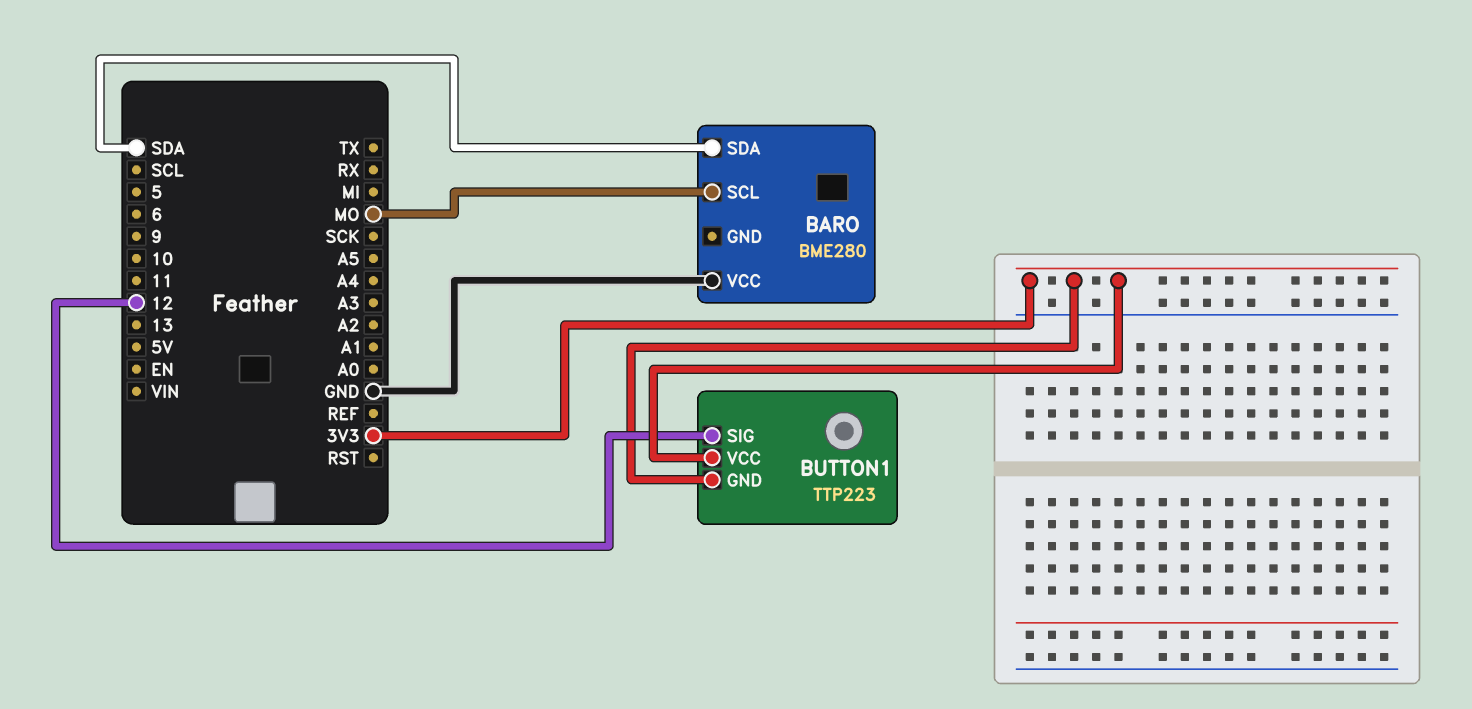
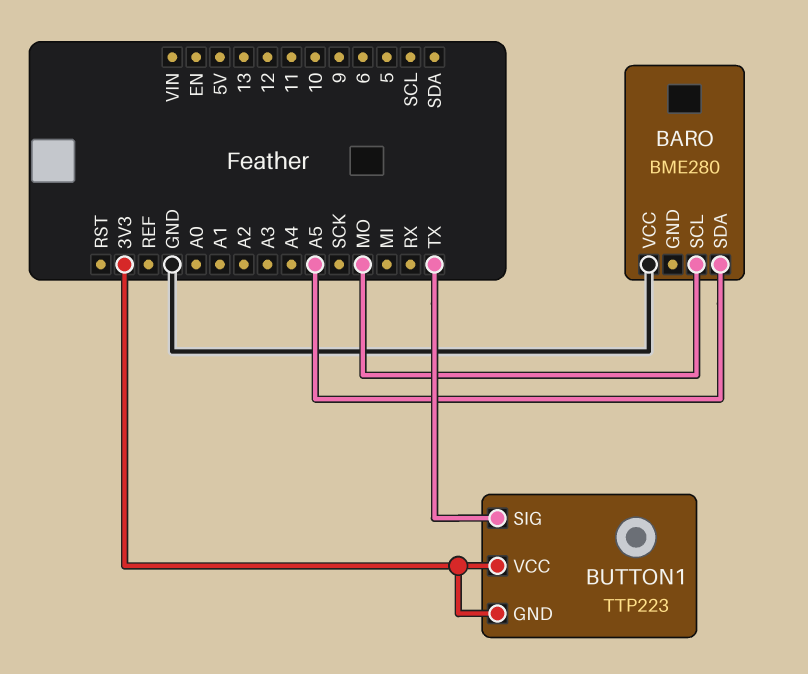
BARO pin SDA: SDA -> A5
BUTTON1 pin SIG: 12 -> TX

